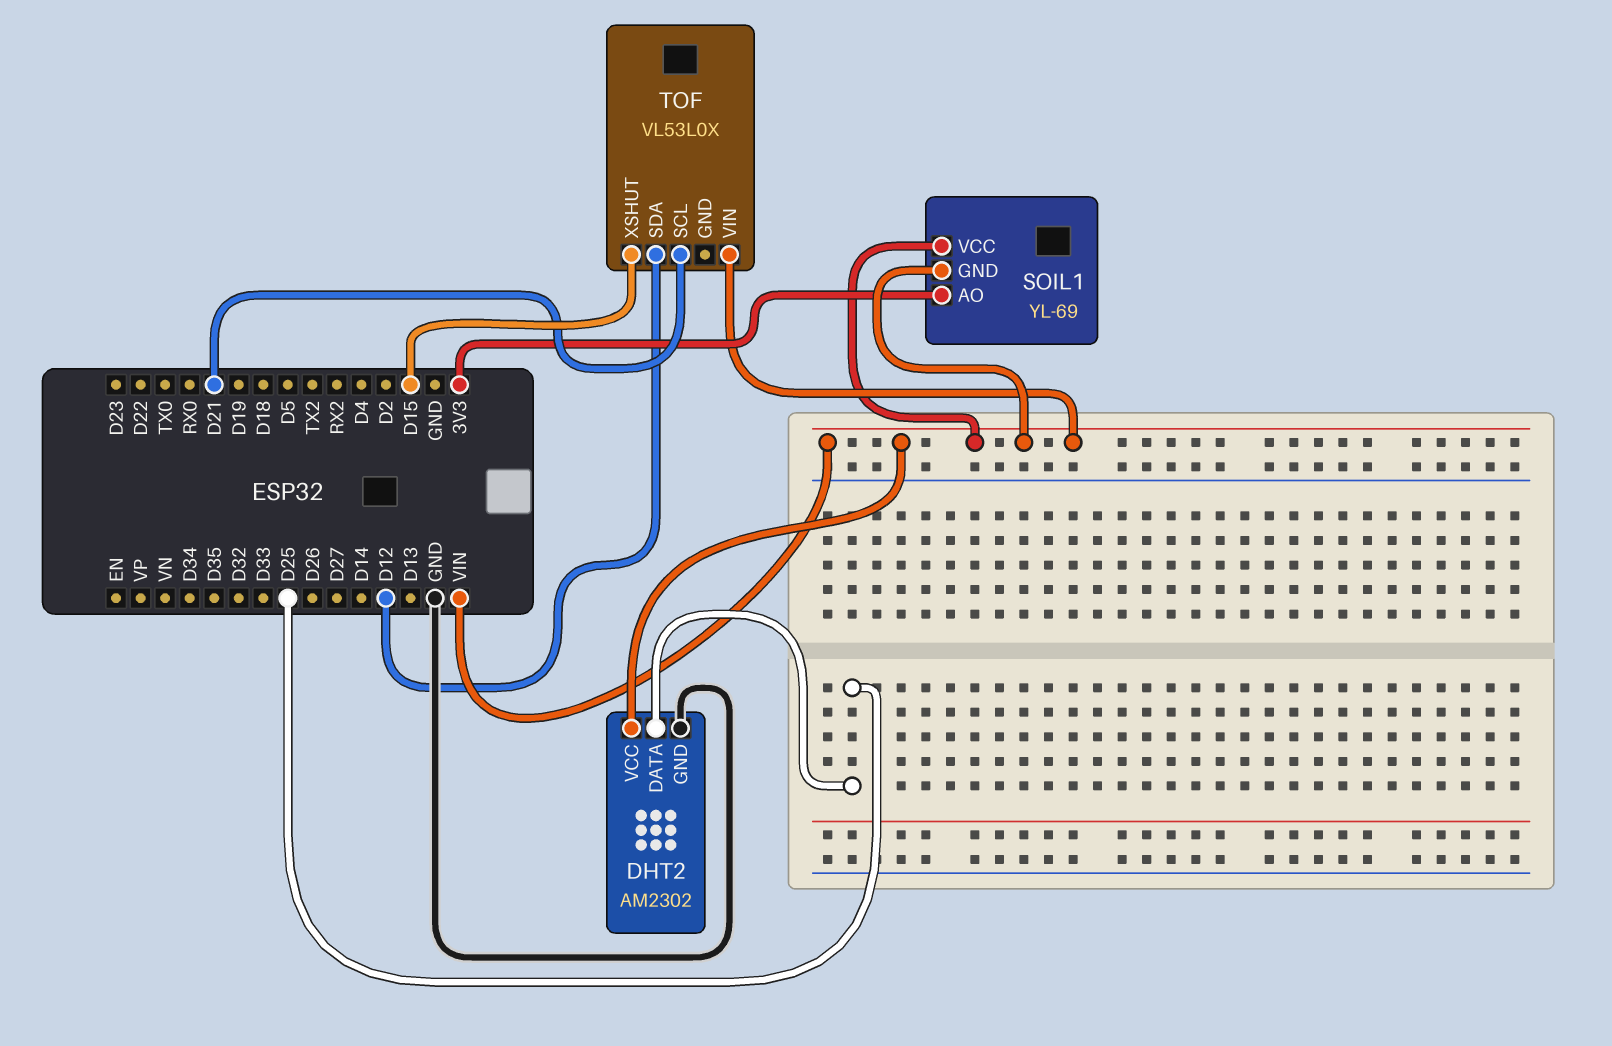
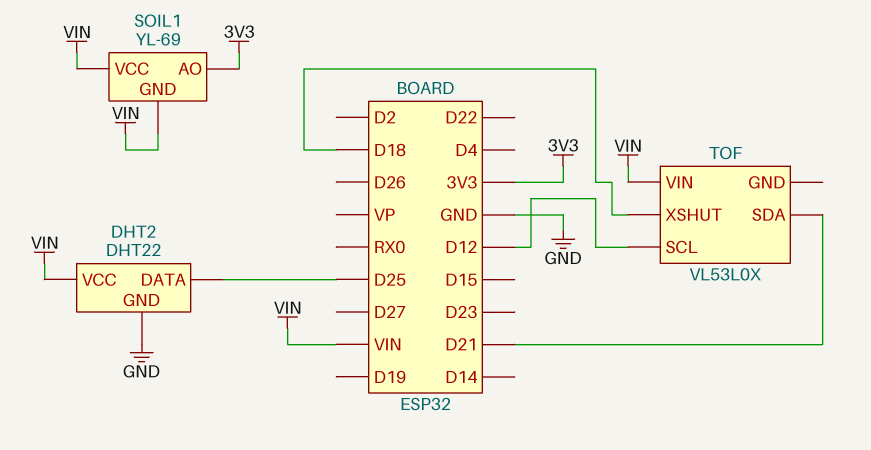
DHT2: AM2302 -> DHT22
TOF pin SCL: D21 -> D12
TOF pin SDA: D12 -> D21
TOF pin XSHUT: D15 -> D18

